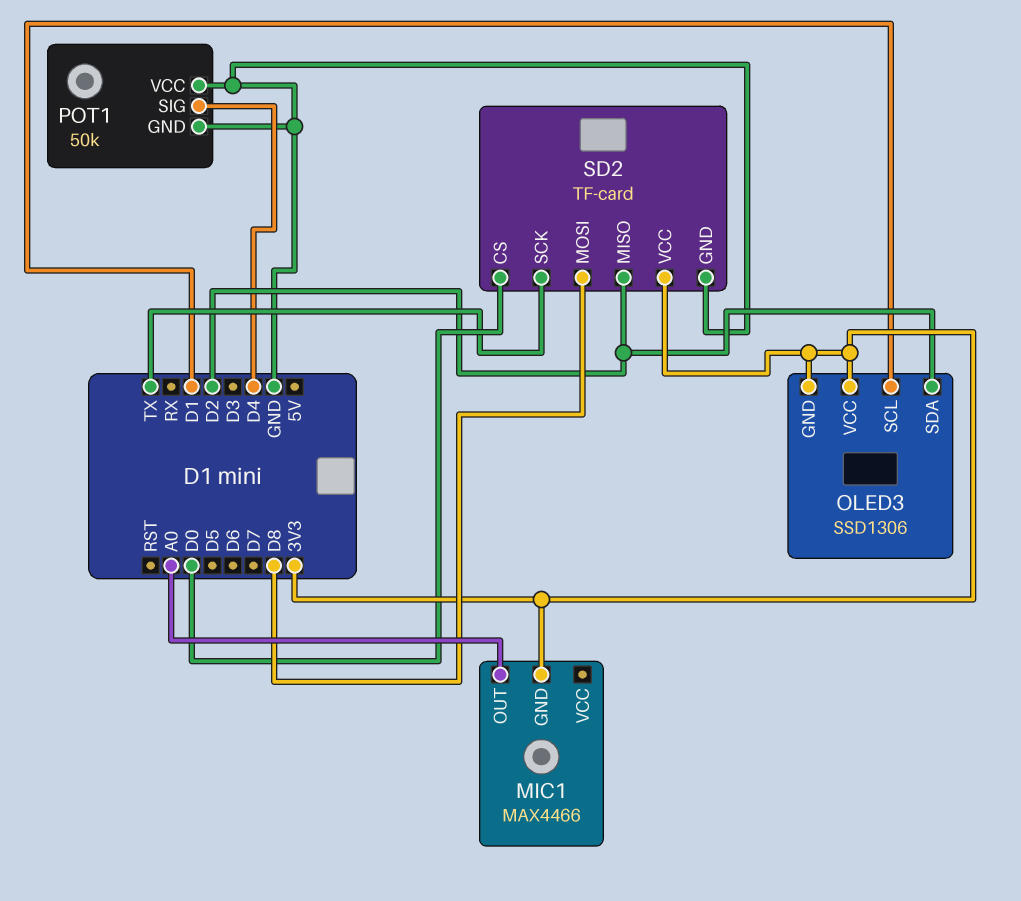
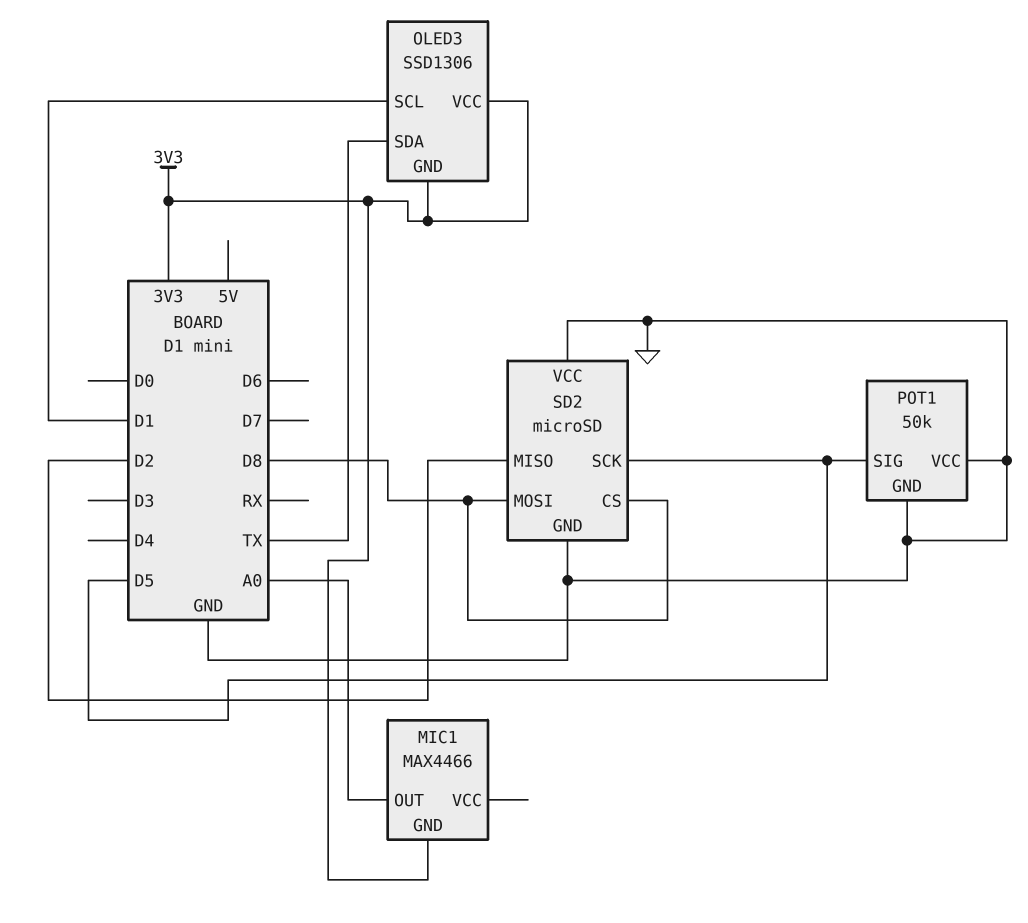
OLED3 pin SDA: D2 -> TX
POT1 pin SIG: D4 -> D5
SD2: TF-card -> microSD
SD2 pin CS: D0 -> D8
SD2 pin SCK: TX -> D5
SD2 pin VCC: 3V3 -> GND

